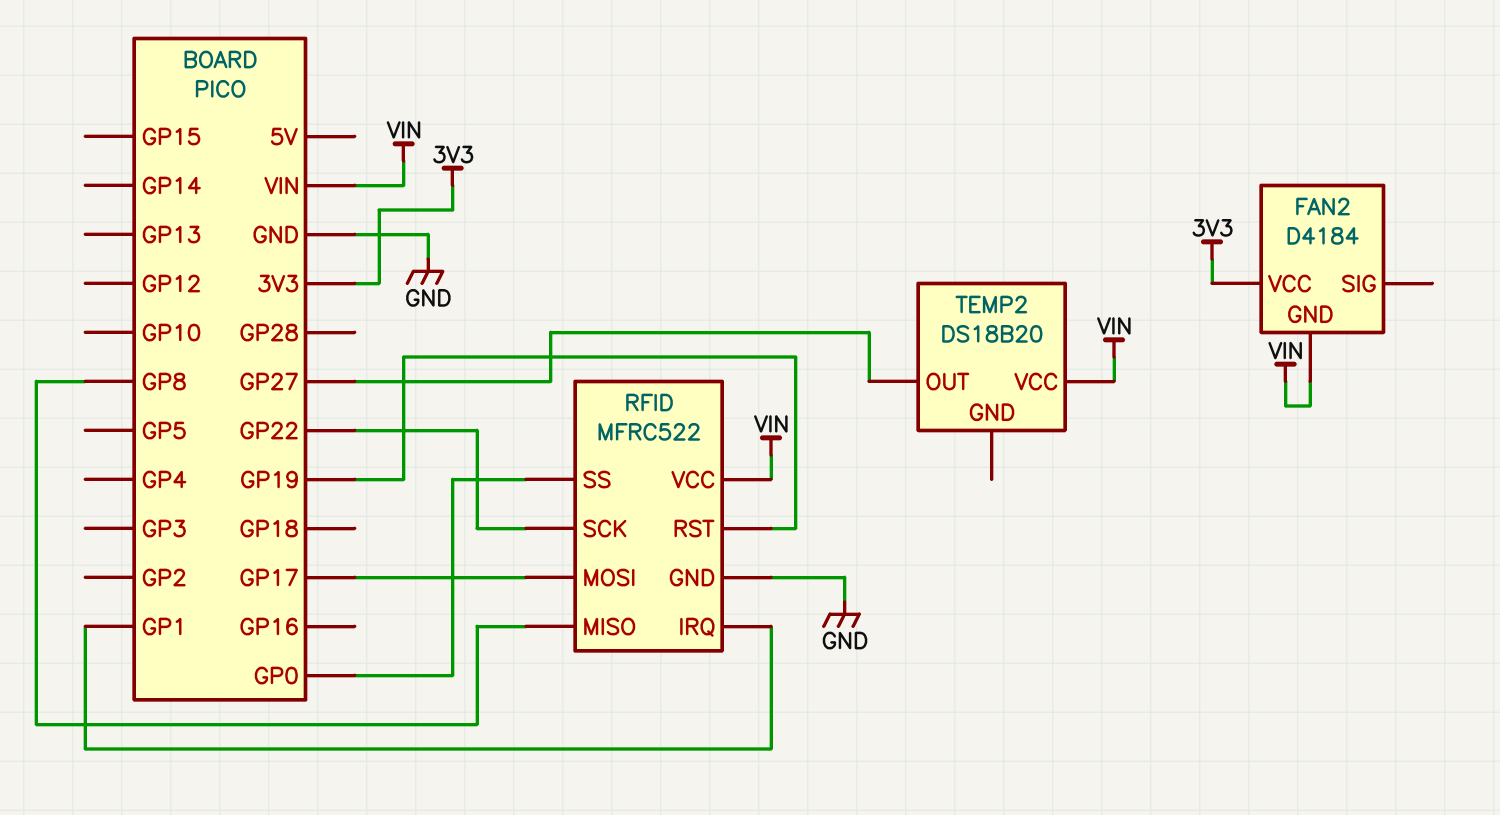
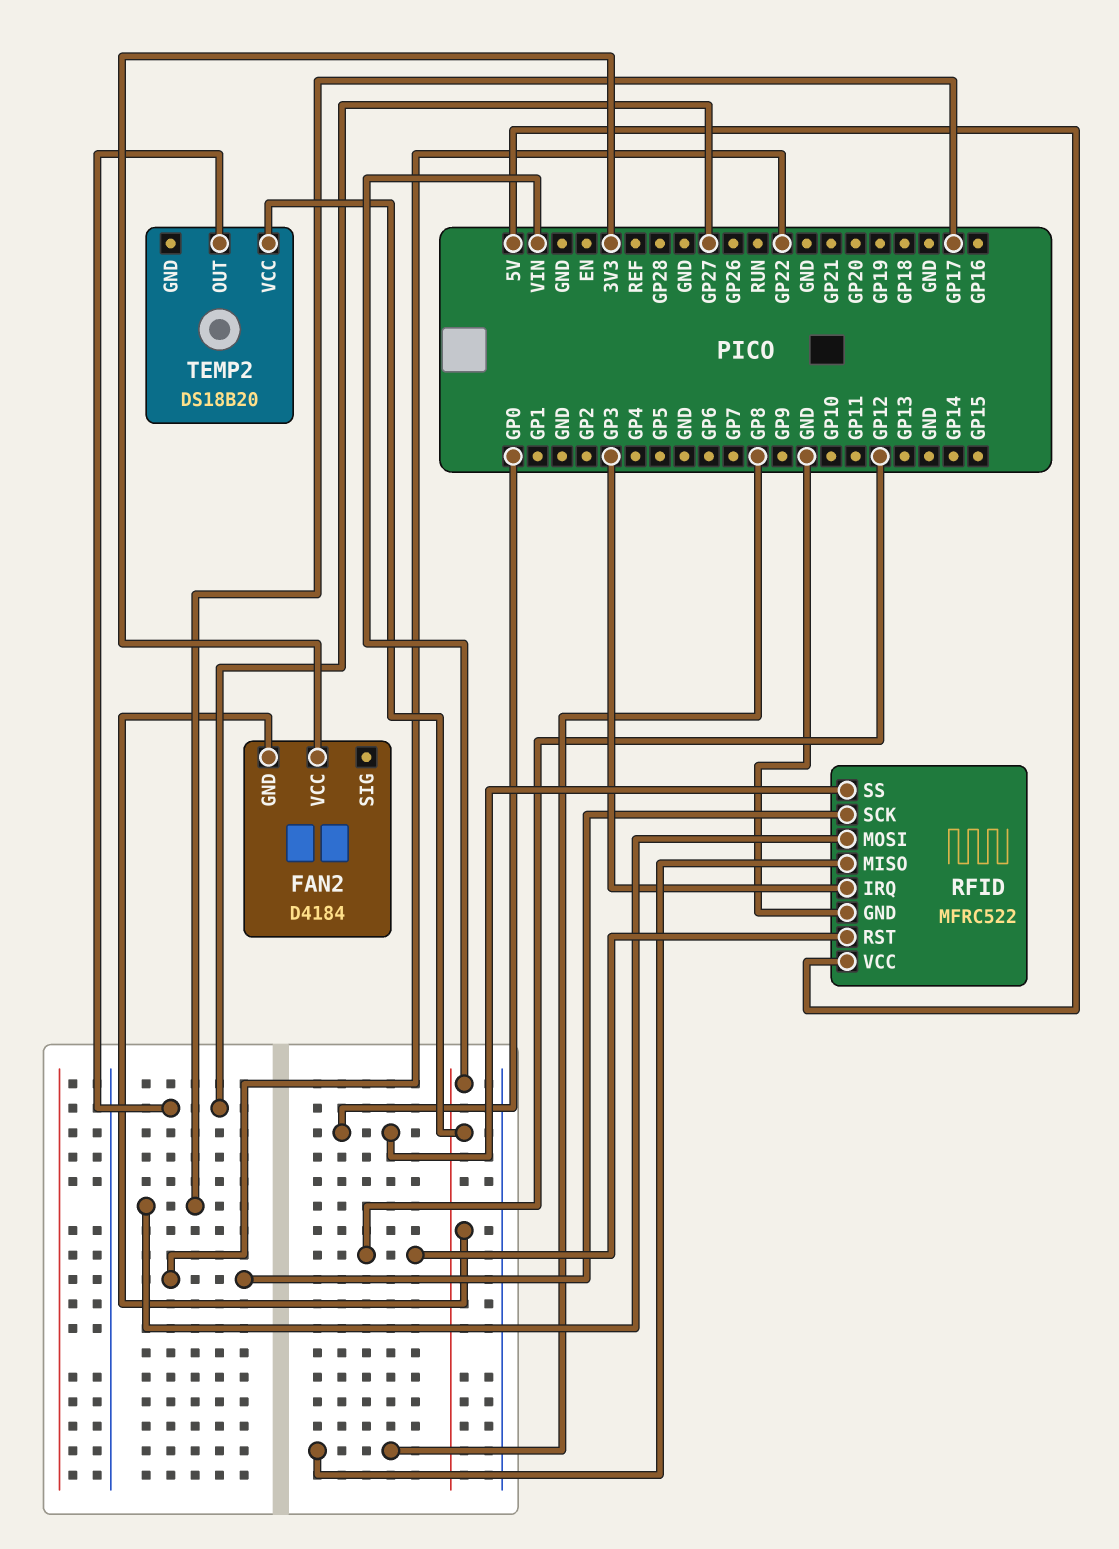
RFID pin IRQ: GP1 -> GP3
RFID pin RST: GP19 -> GP12
RFID pin VCC: VIN -> 5V

